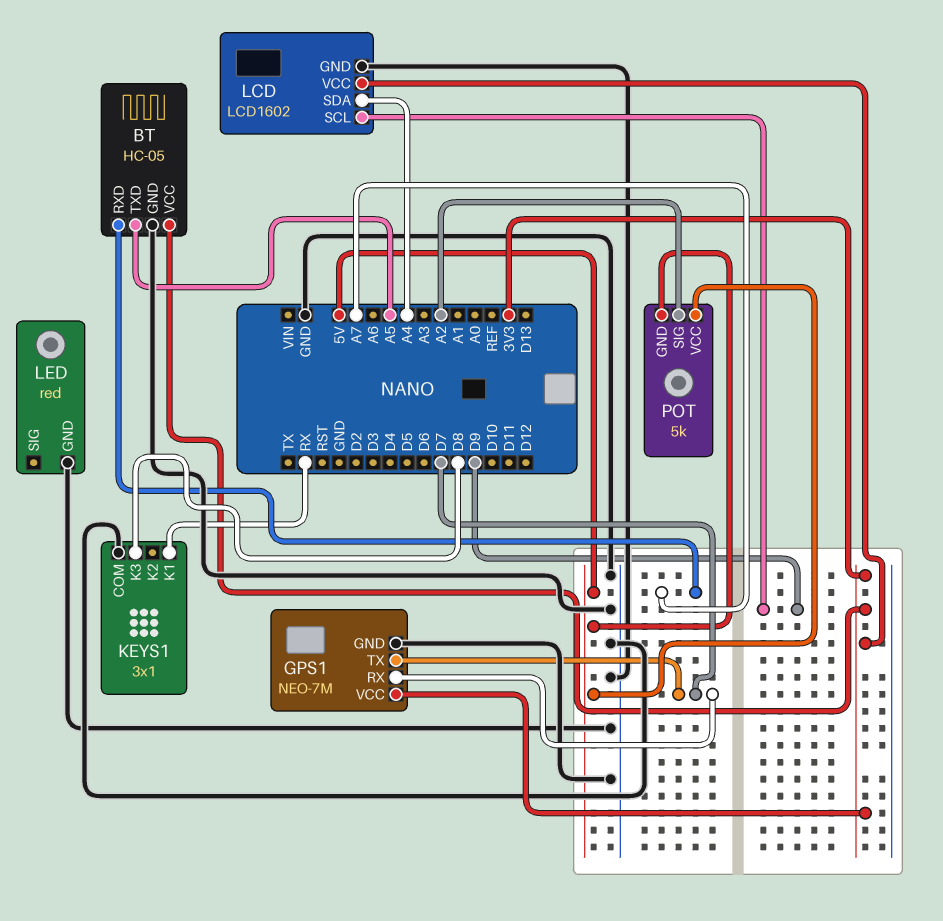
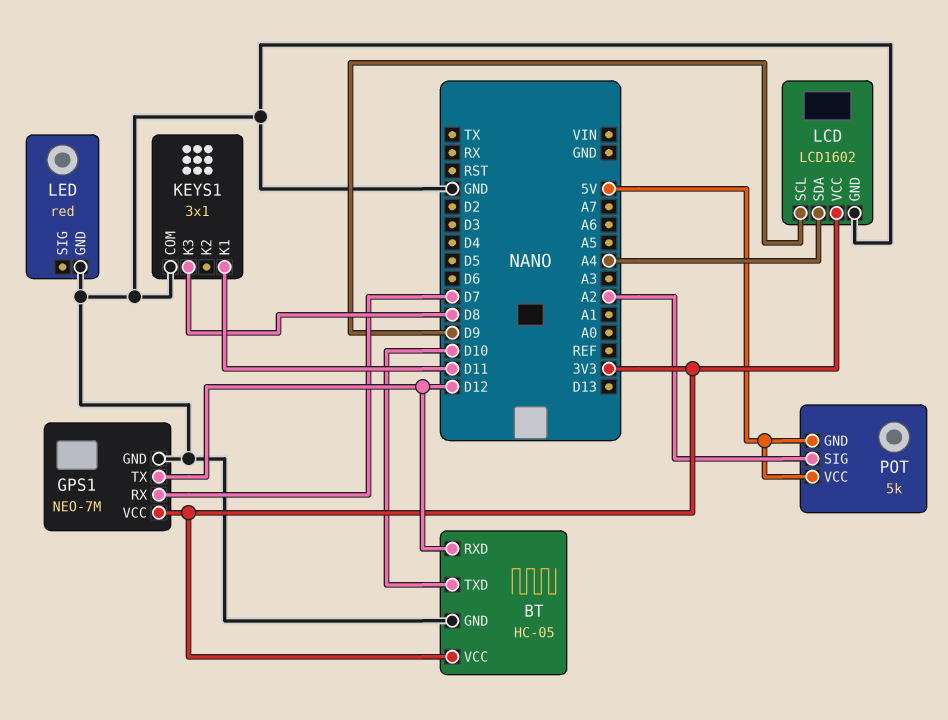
BT pin RXD: A7 -> D12
BT pin TXD: A5 -> D10
GPS1 pin TX: D7 -> D12
KEYS1 pin K1: RX -> D11

